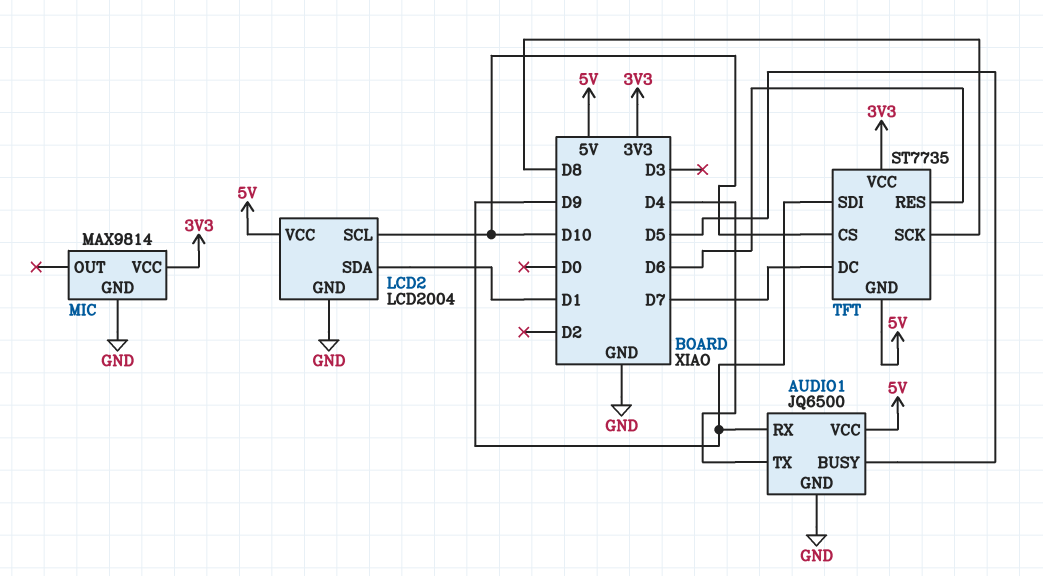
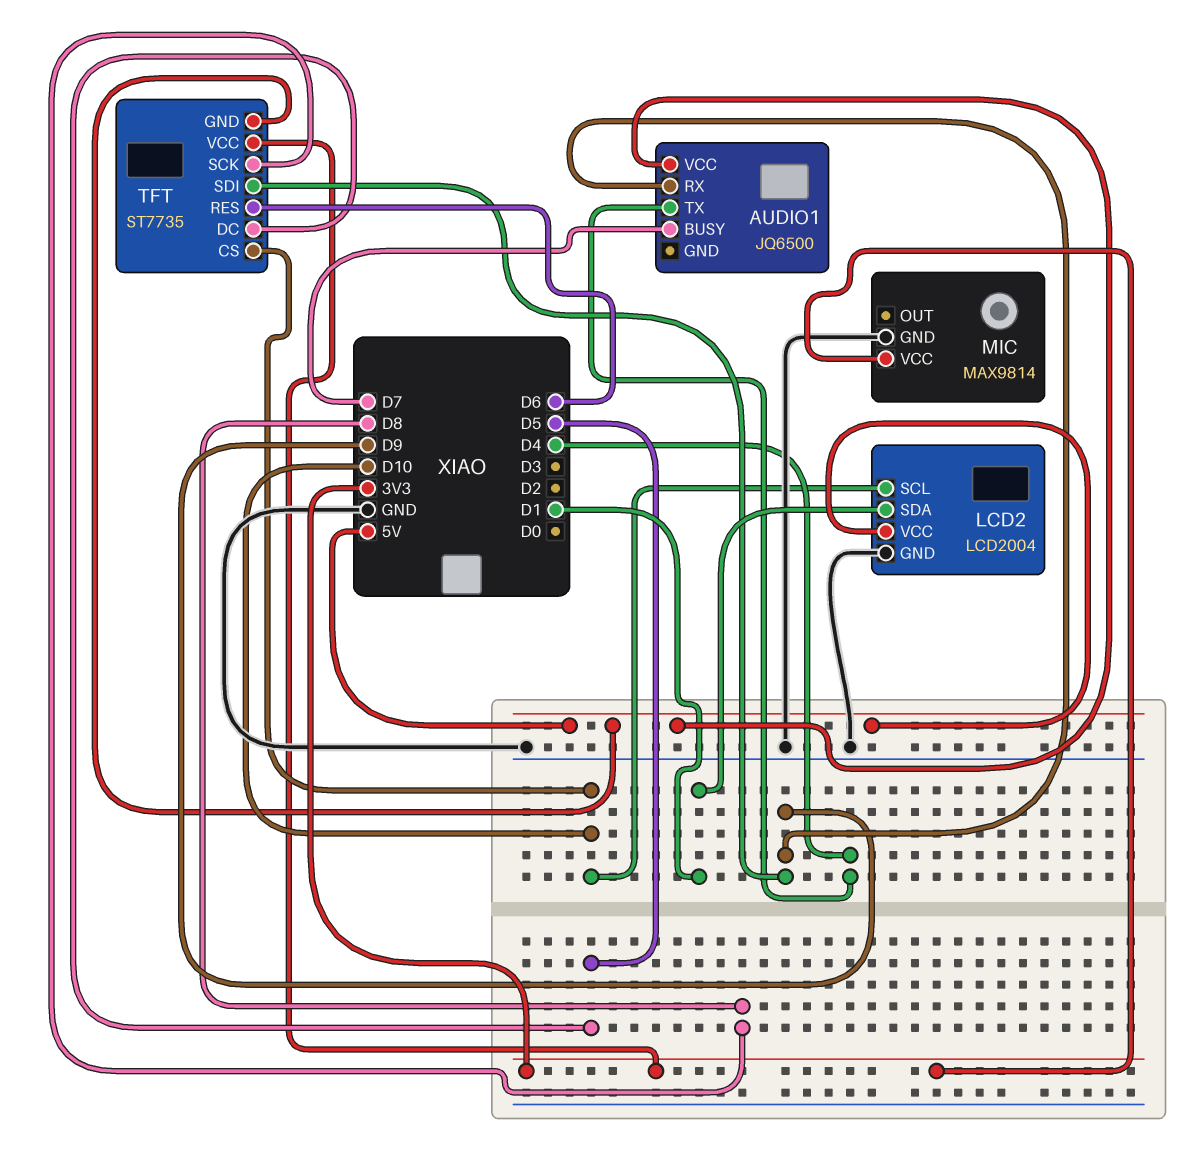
AUDIO1 pin BUSY: D5 -> D7
AUDIO1 pin GND: GND -> none
TFT pin DC: D7 -> D5

